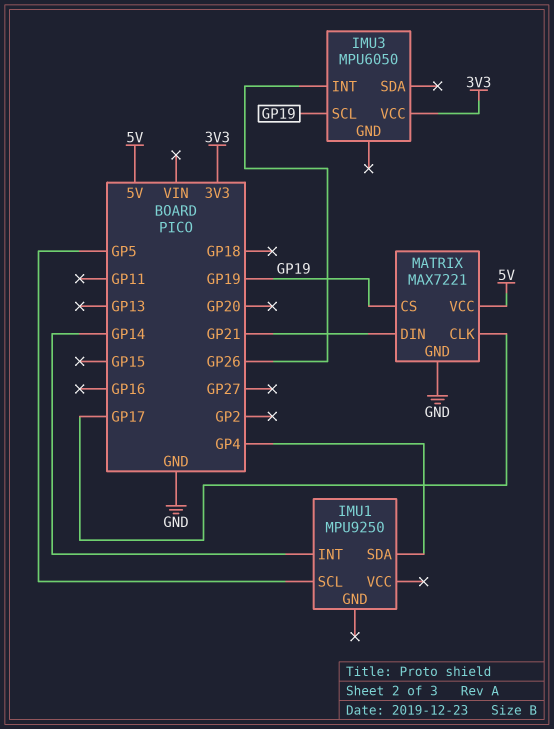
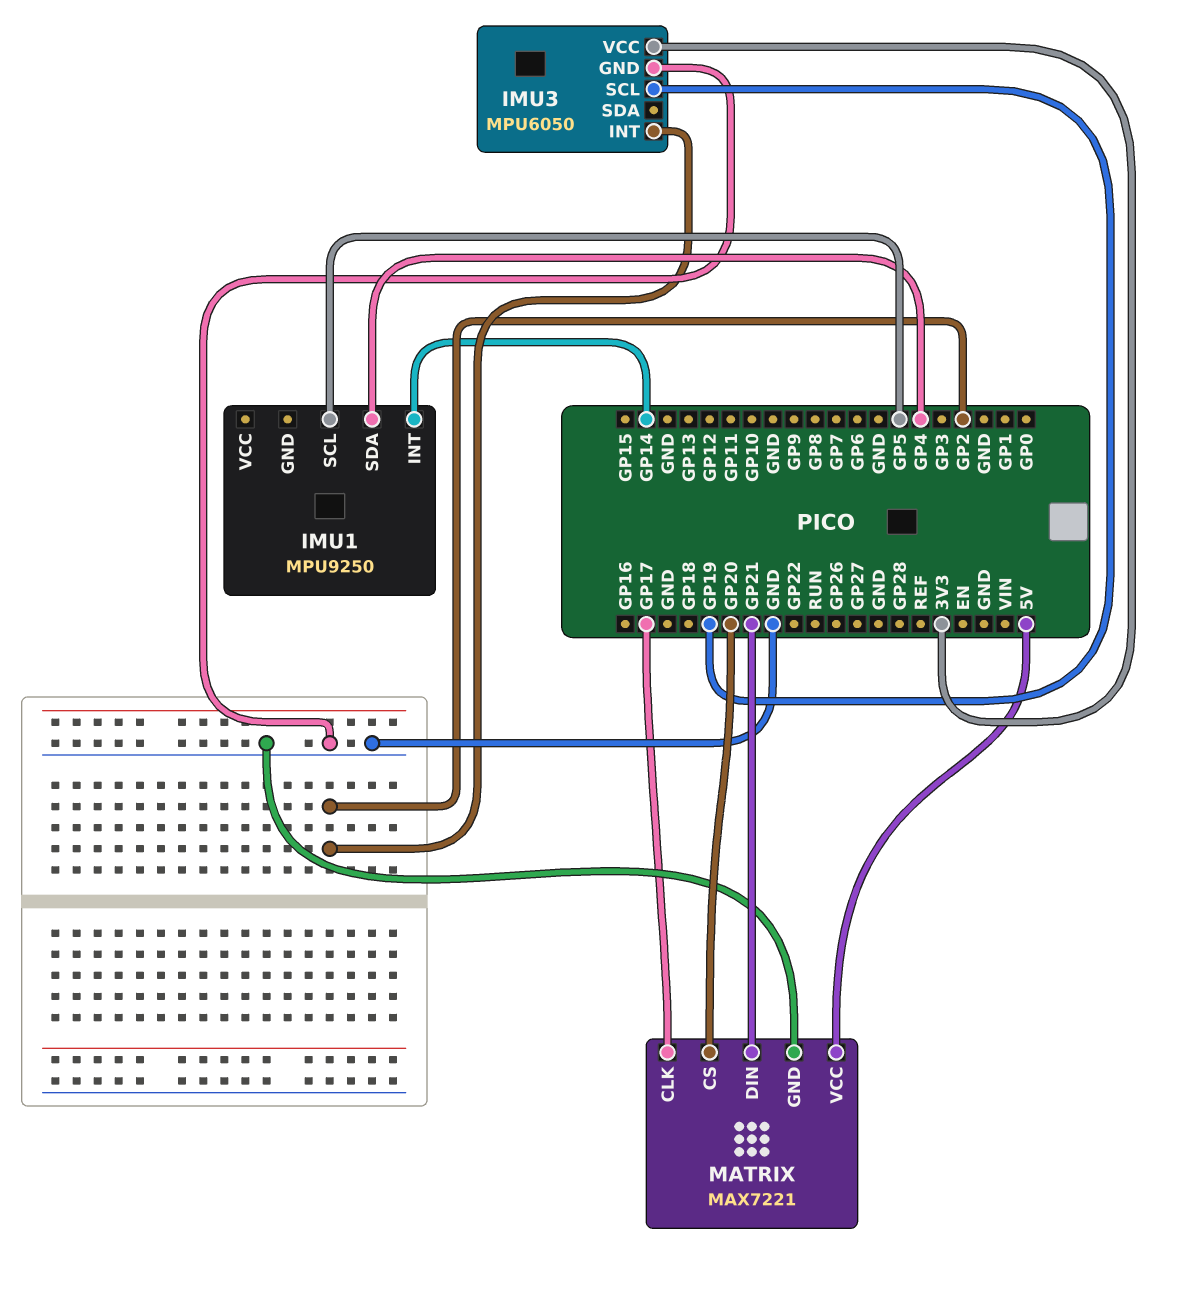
IMU3 pin GND: none -> GND
IMU3 pin INT: GP26 -> GP2
MATRIX pin CS: GP19 -> GP20

